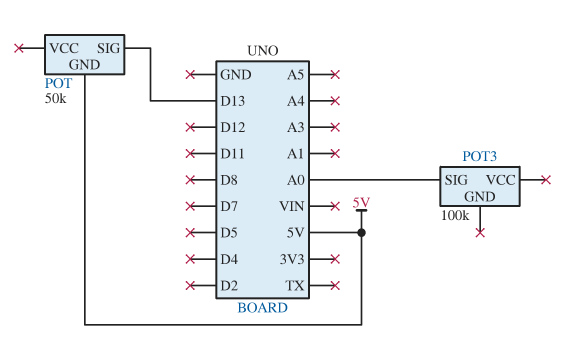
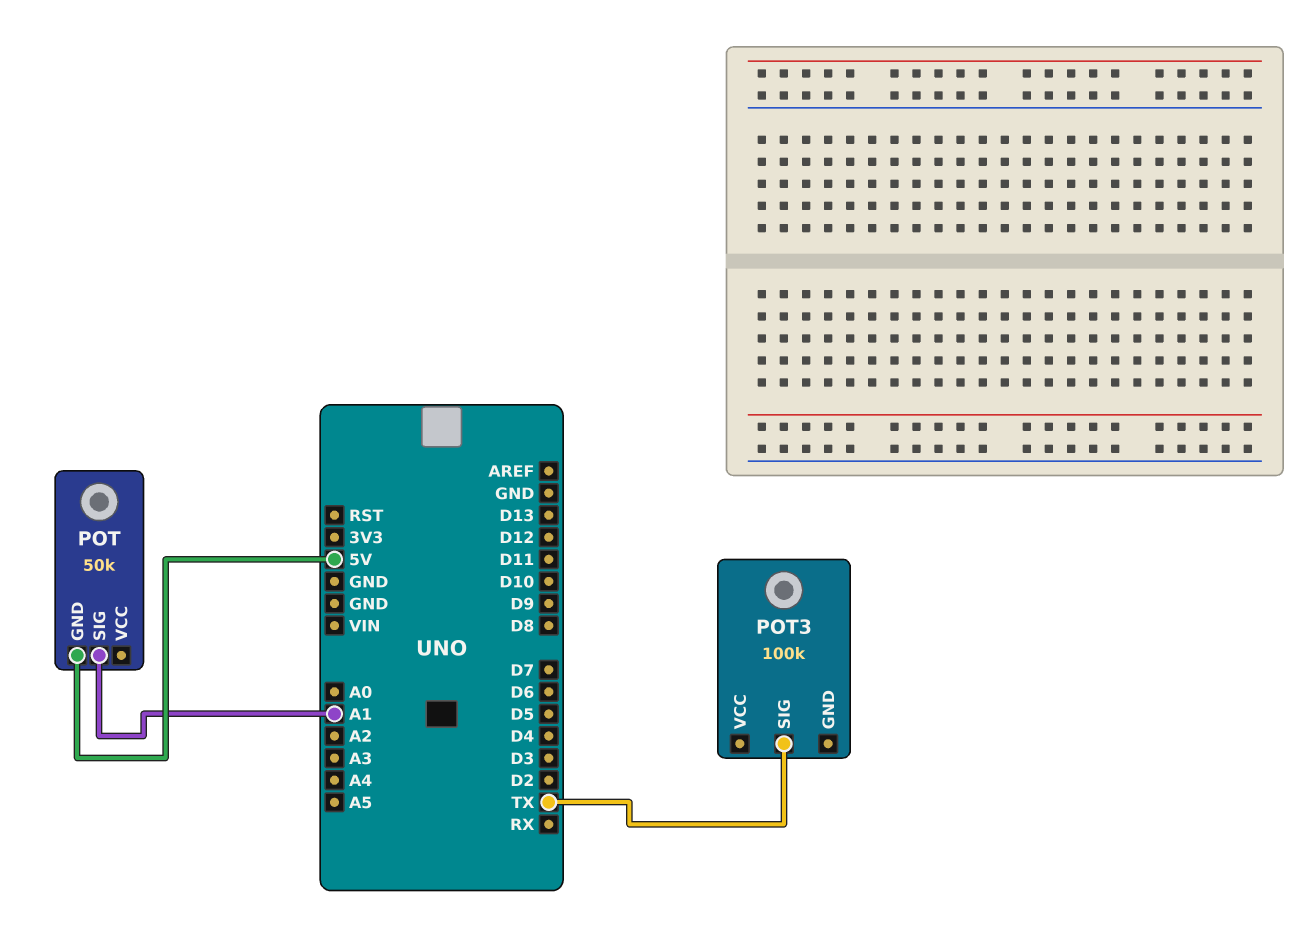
POT pin SIG: D13 -> A1
POT3 pin SIG: A0 -> TX

